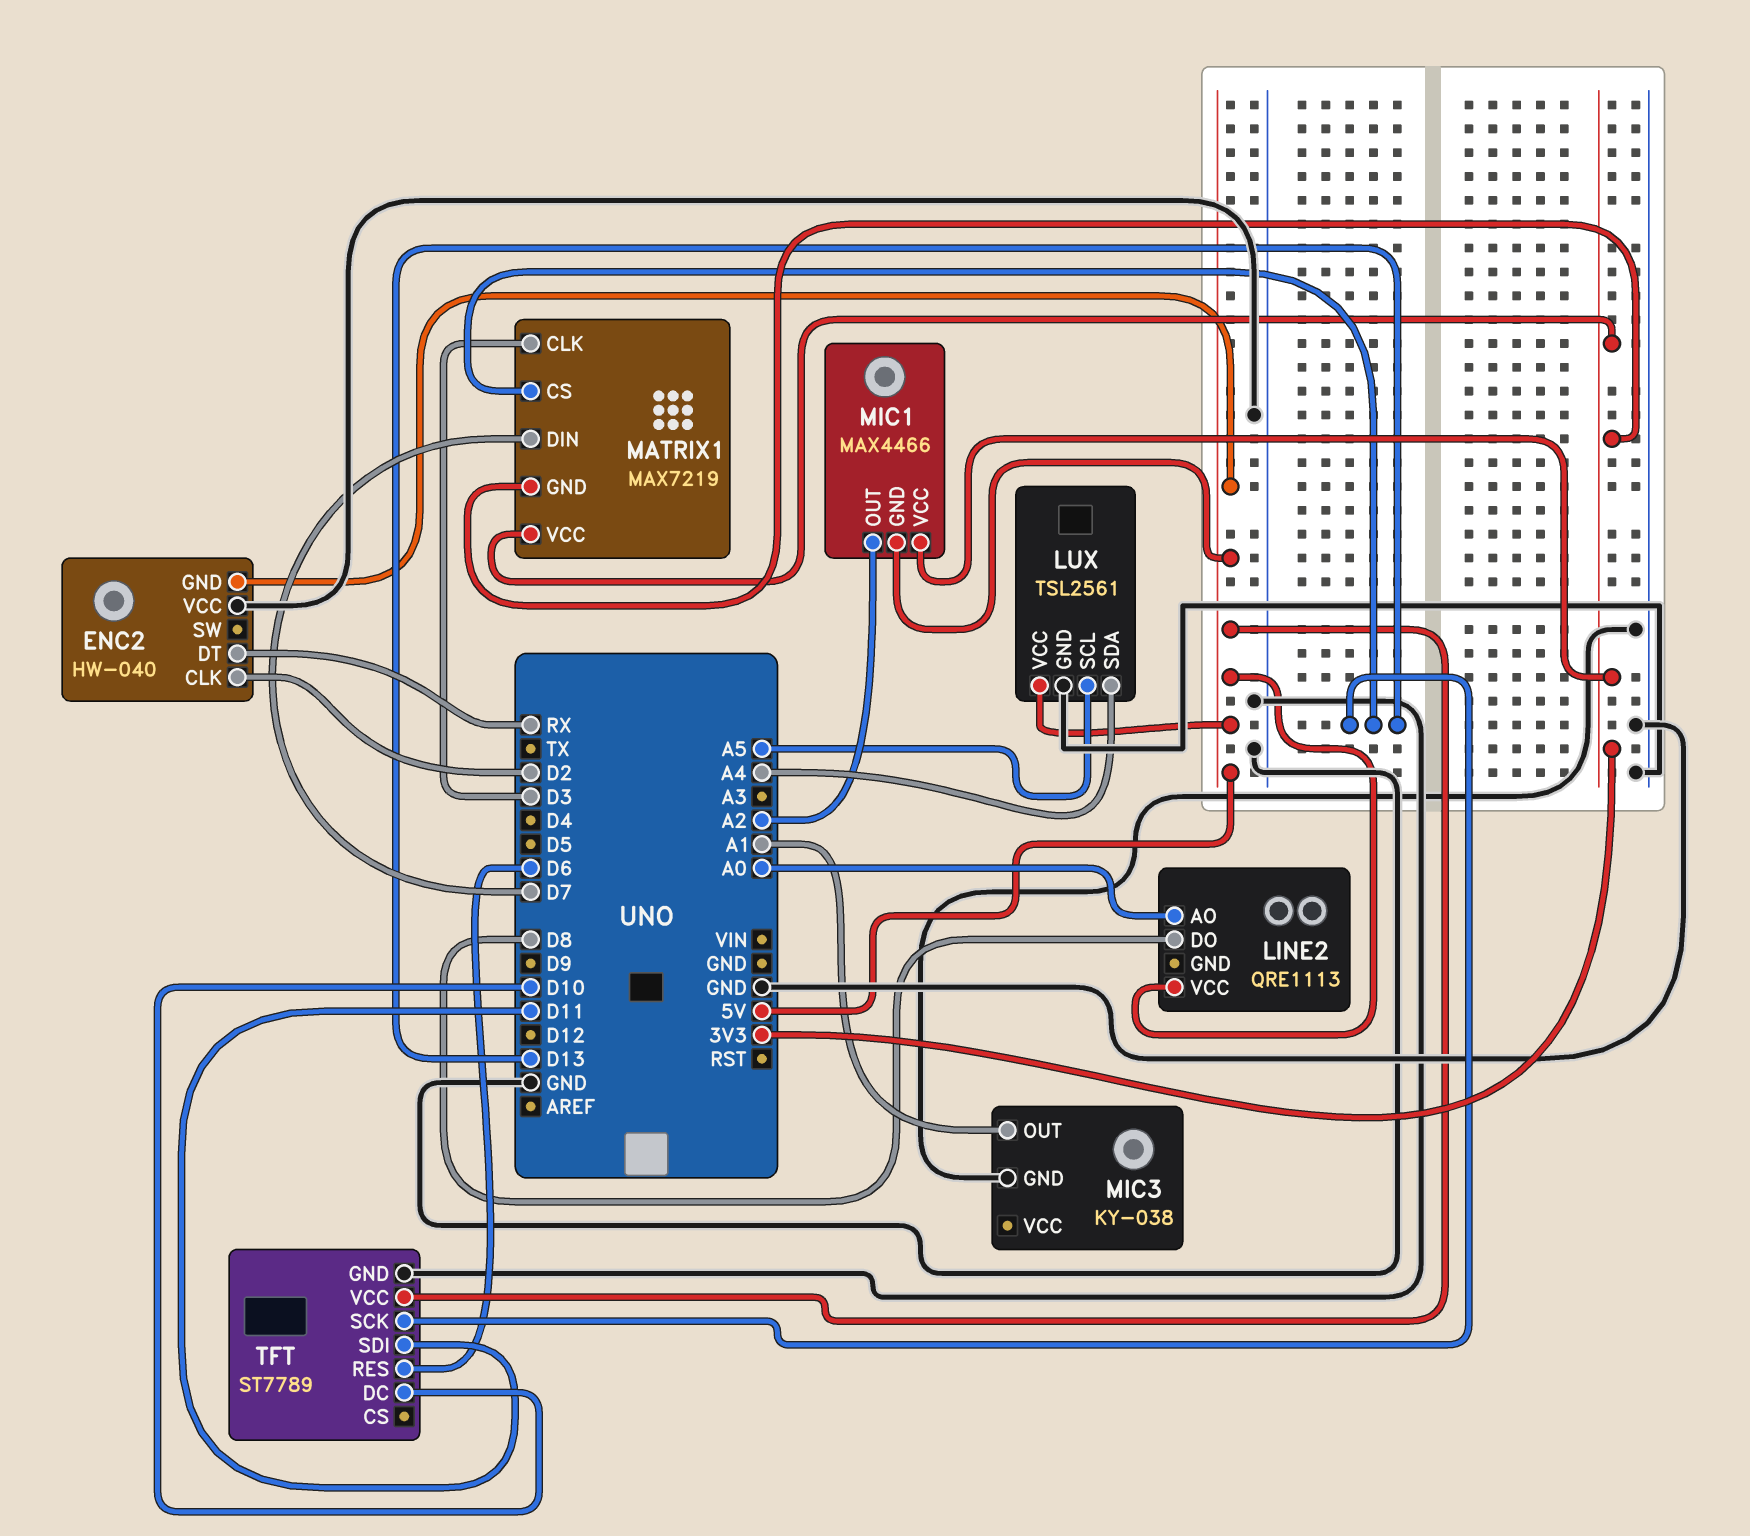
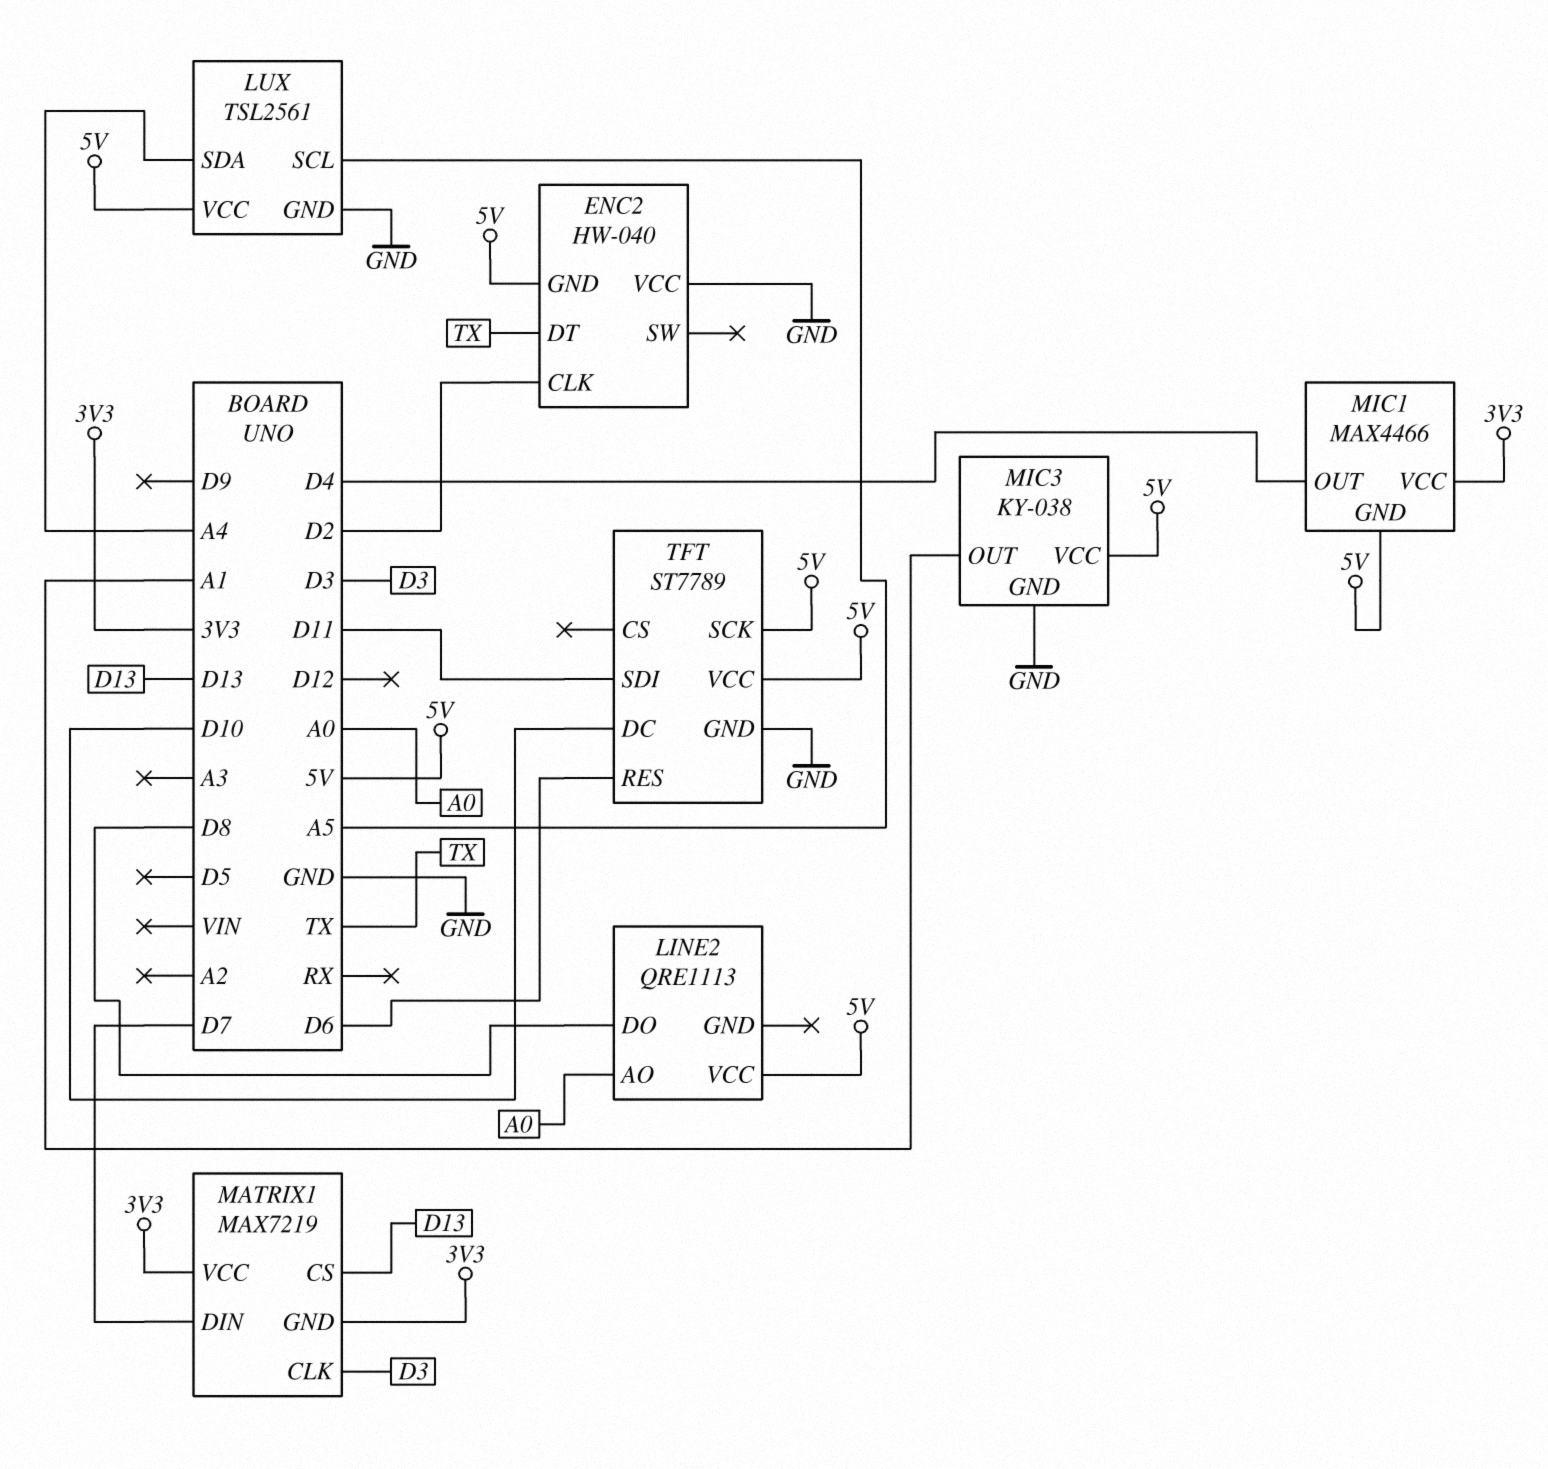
ENC2 pin DT: RX -> TX
MIC1 pin OUT: A2 -> D4
MIC3 pin VCC: none -> 5V
TFT pin SCK: D13 -> 5V

